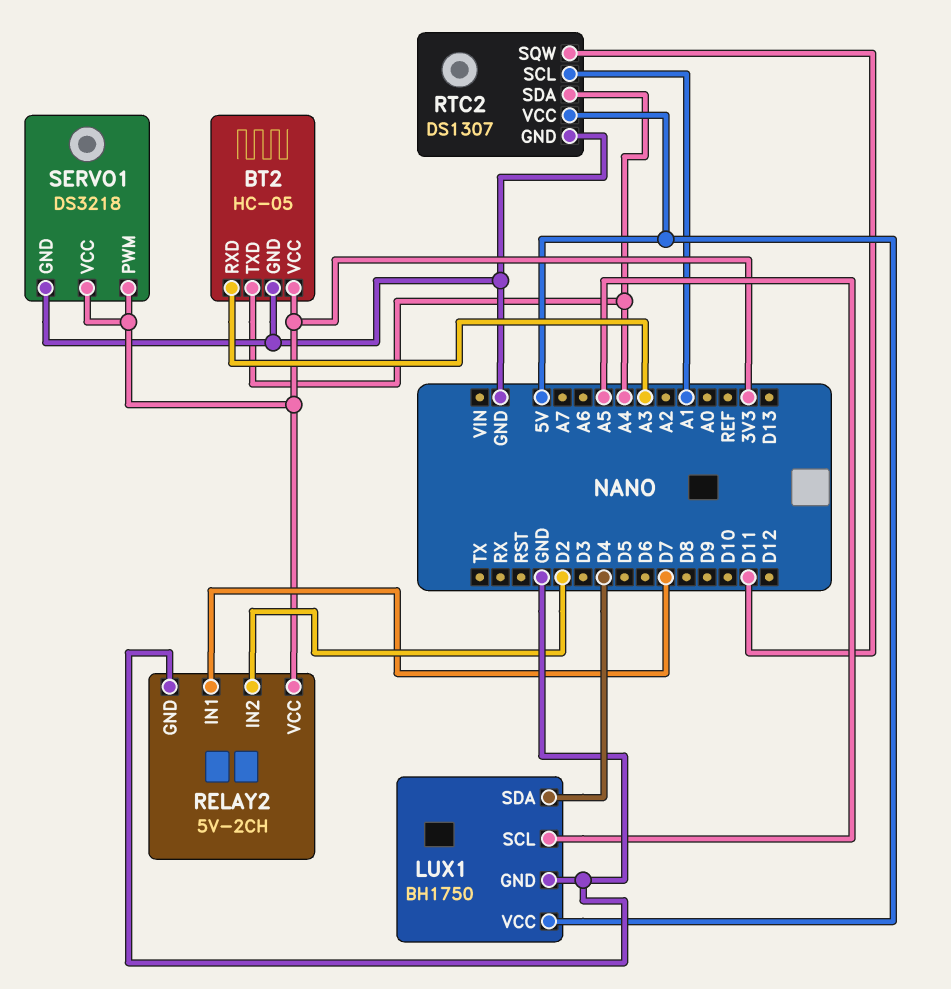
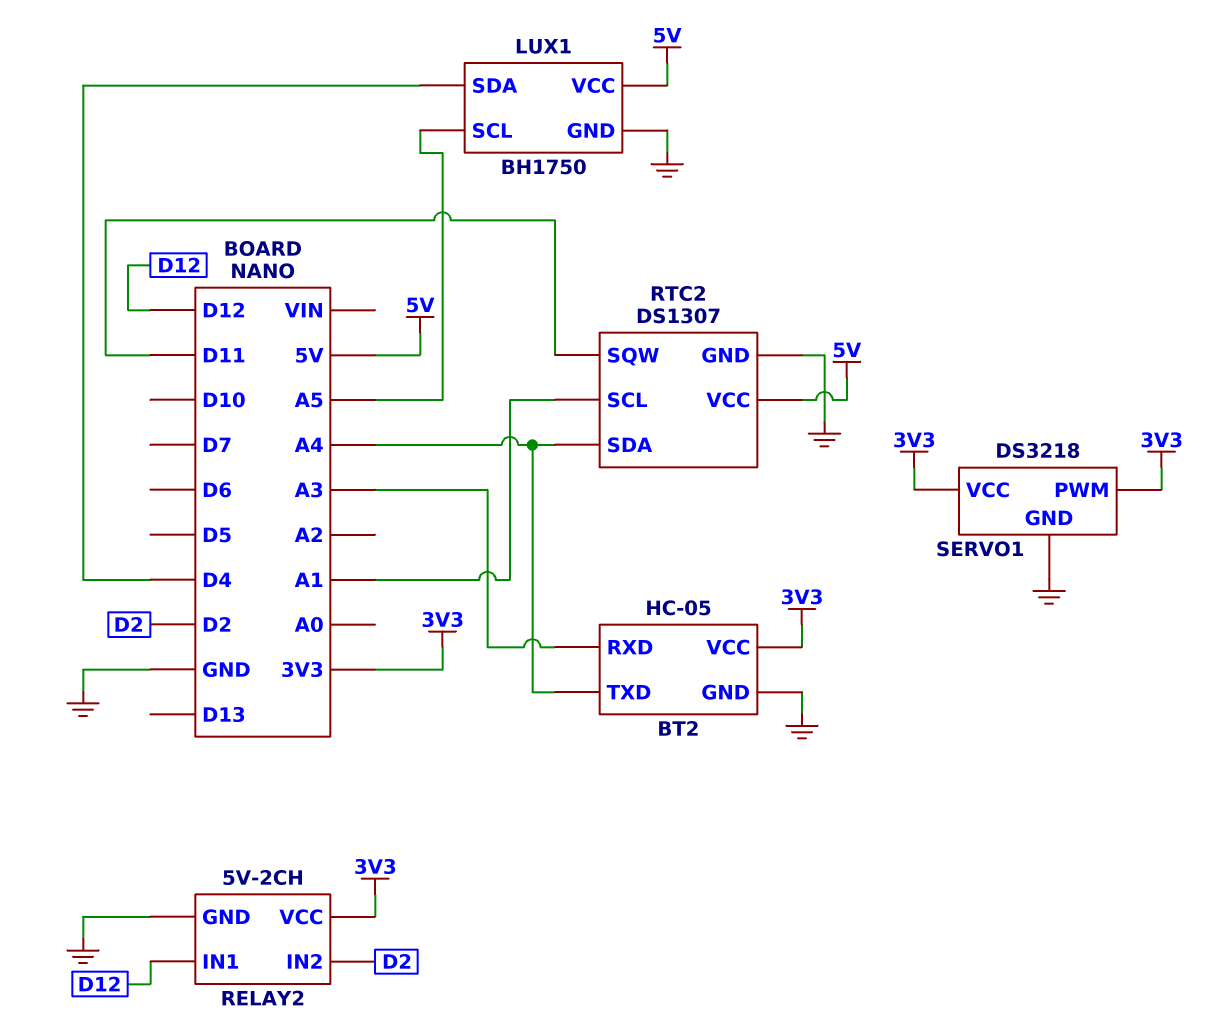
RELAY2 pin IN1: D7 -> D12

